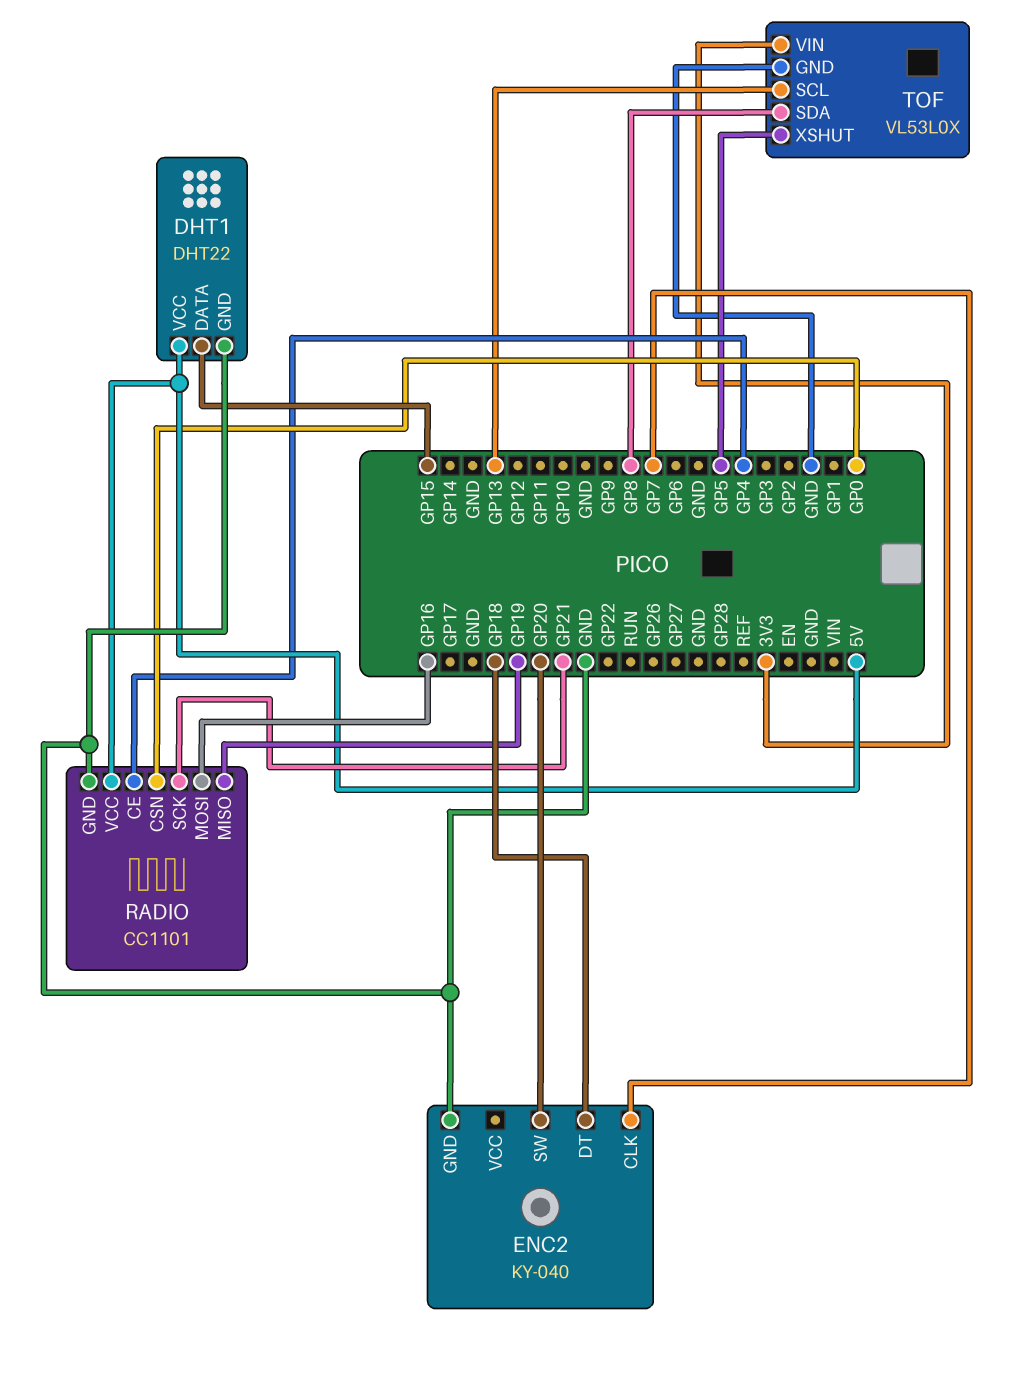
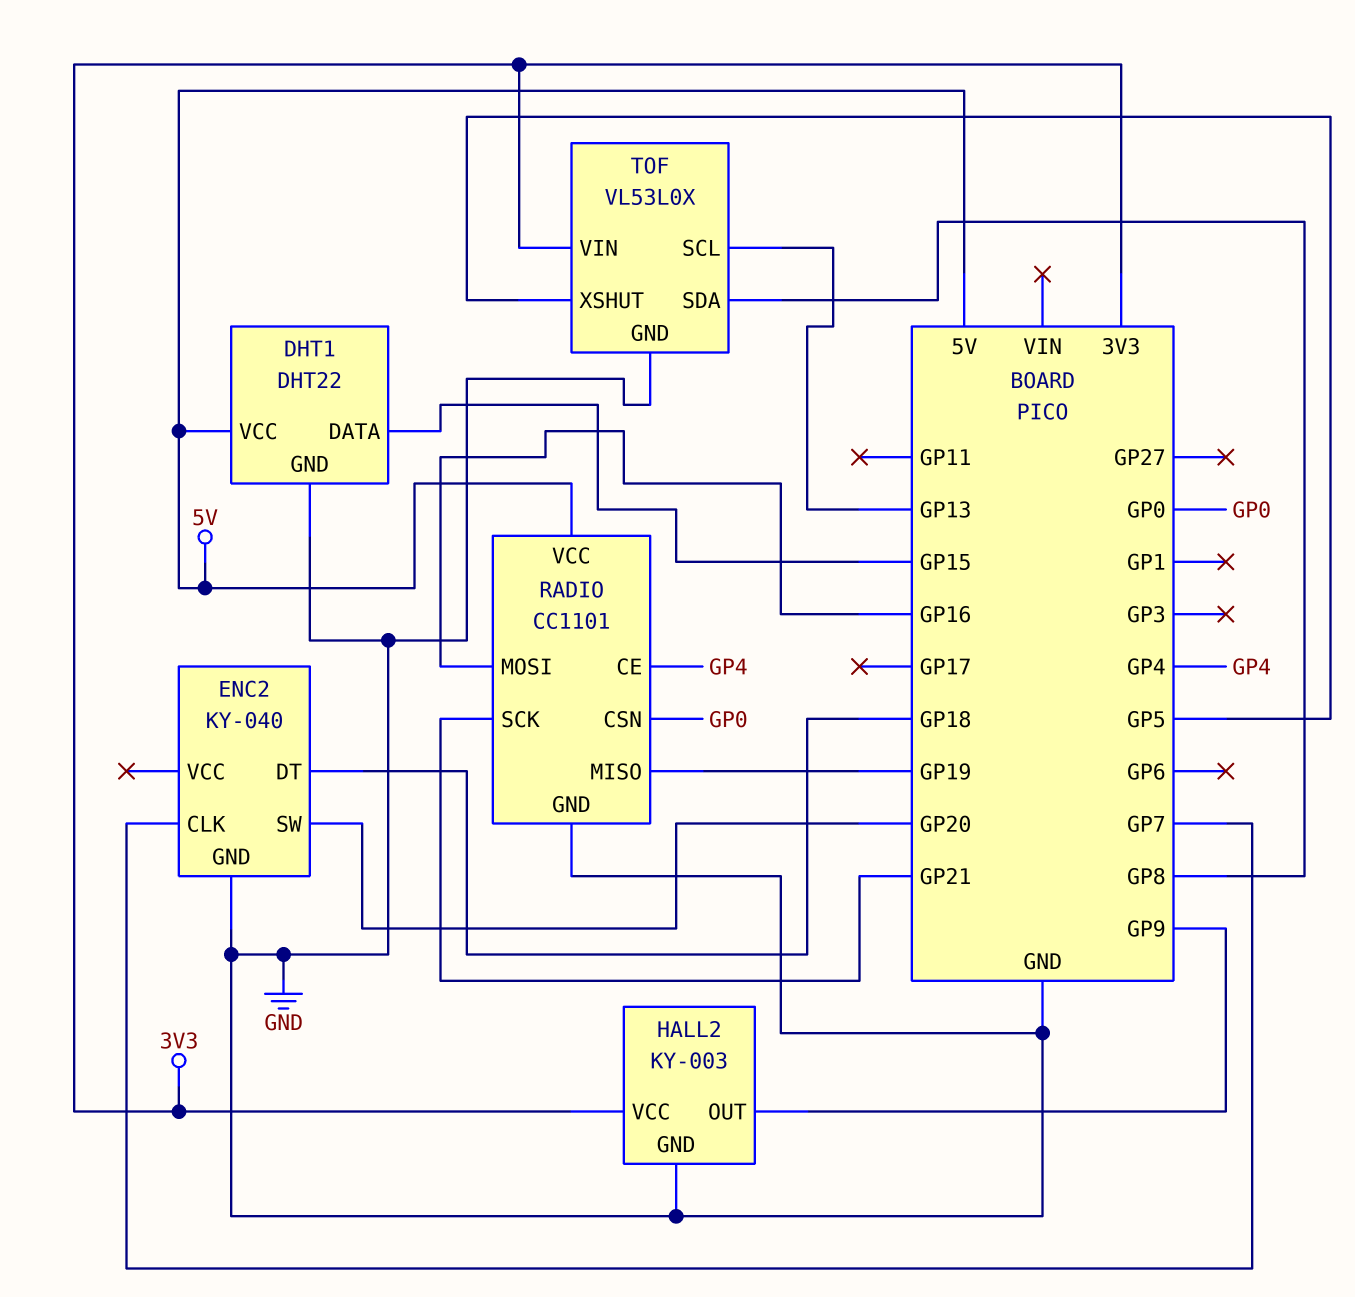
HALL2: none -> KY-003
HALL2 pin GND: none -> GND
HALL2 pin OUT: none -> GP9
HALL2 pin VCC: none -> 3V3

